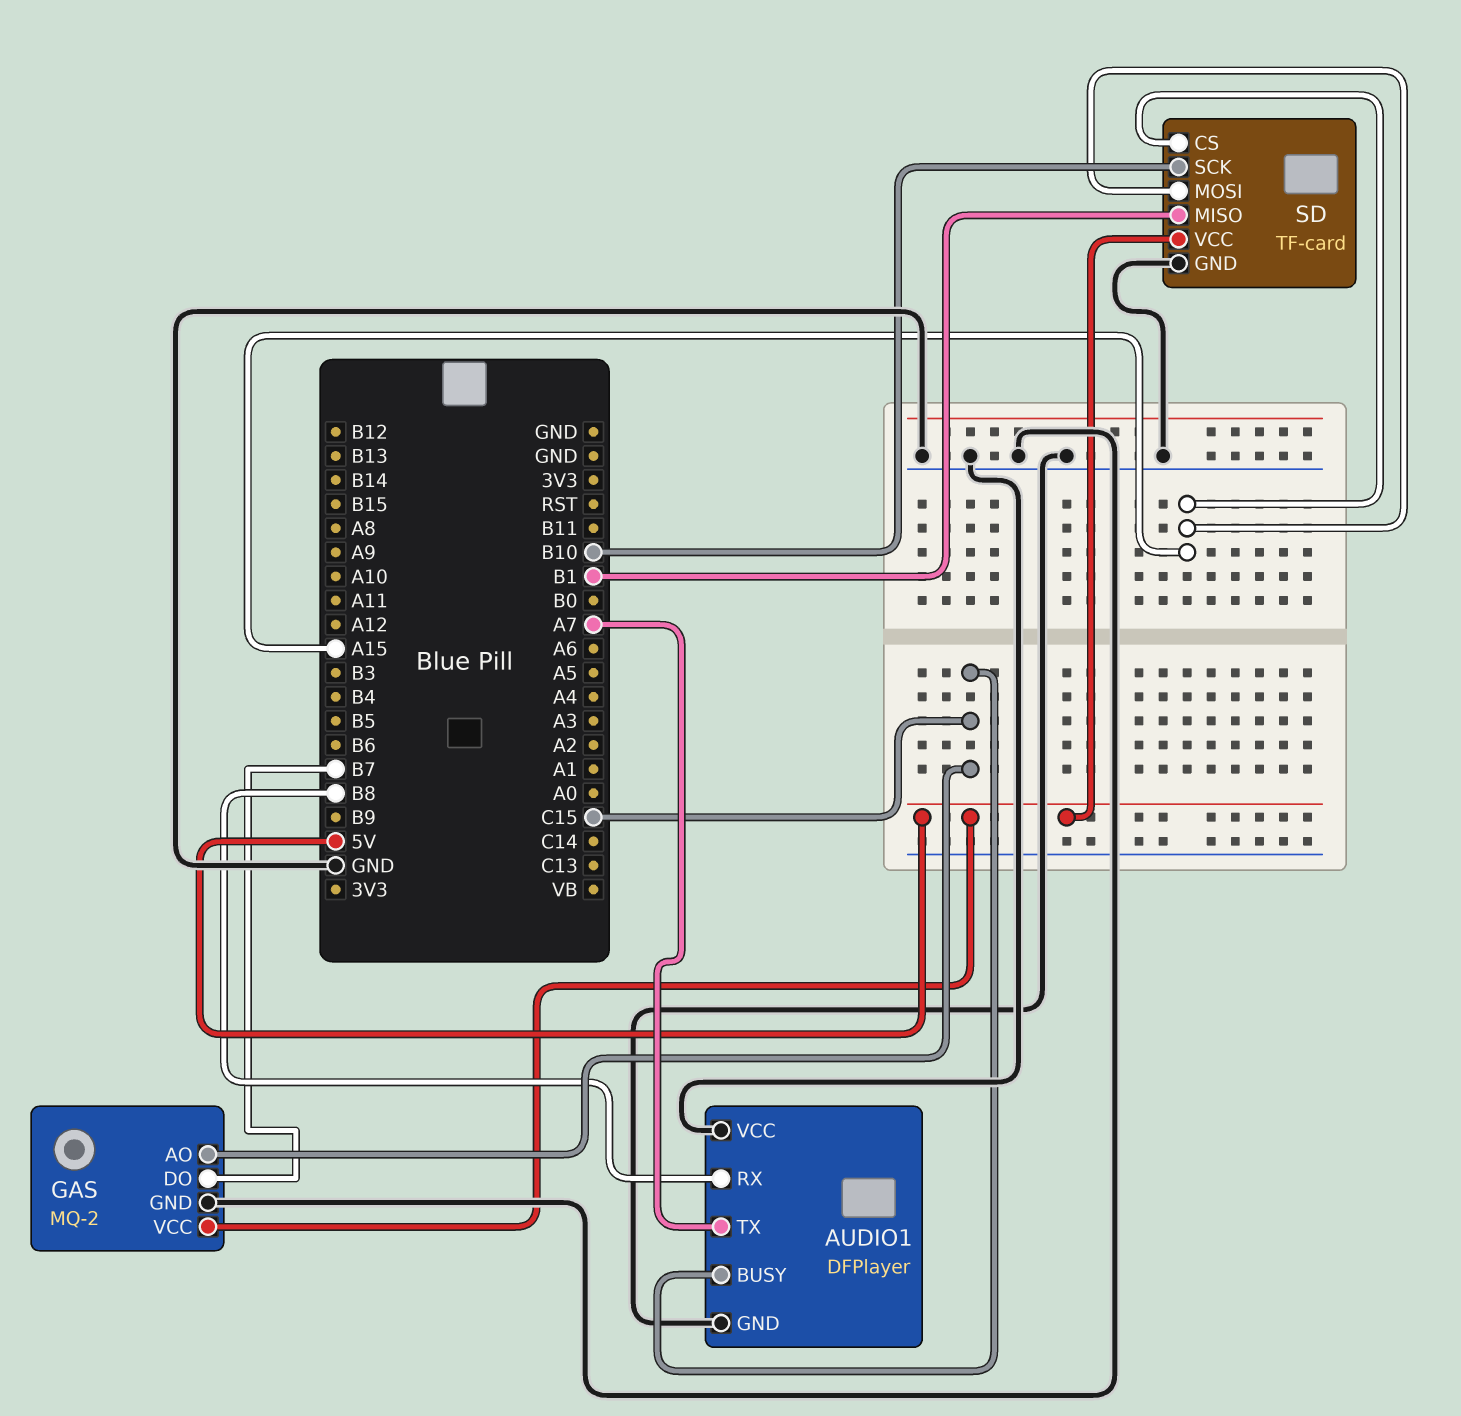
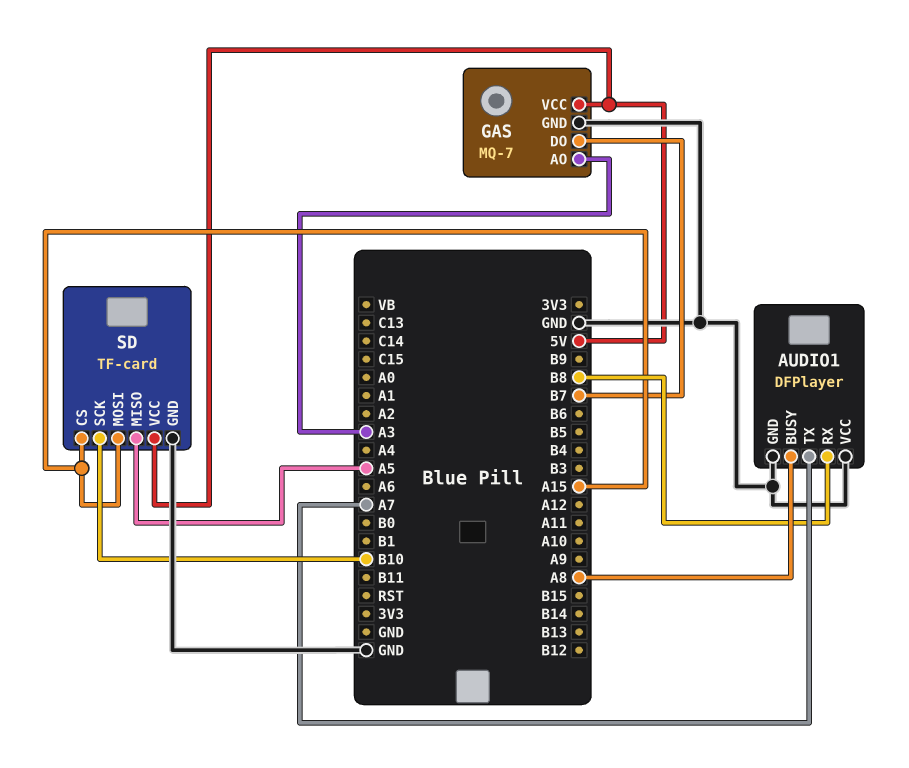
AUDIO1 pin BUSY: C15 -> A8
GAS: MQ-2 -> MQ-7
GAS pin AO: C15 -> A3
SD pin MISO: B1 -> A5

